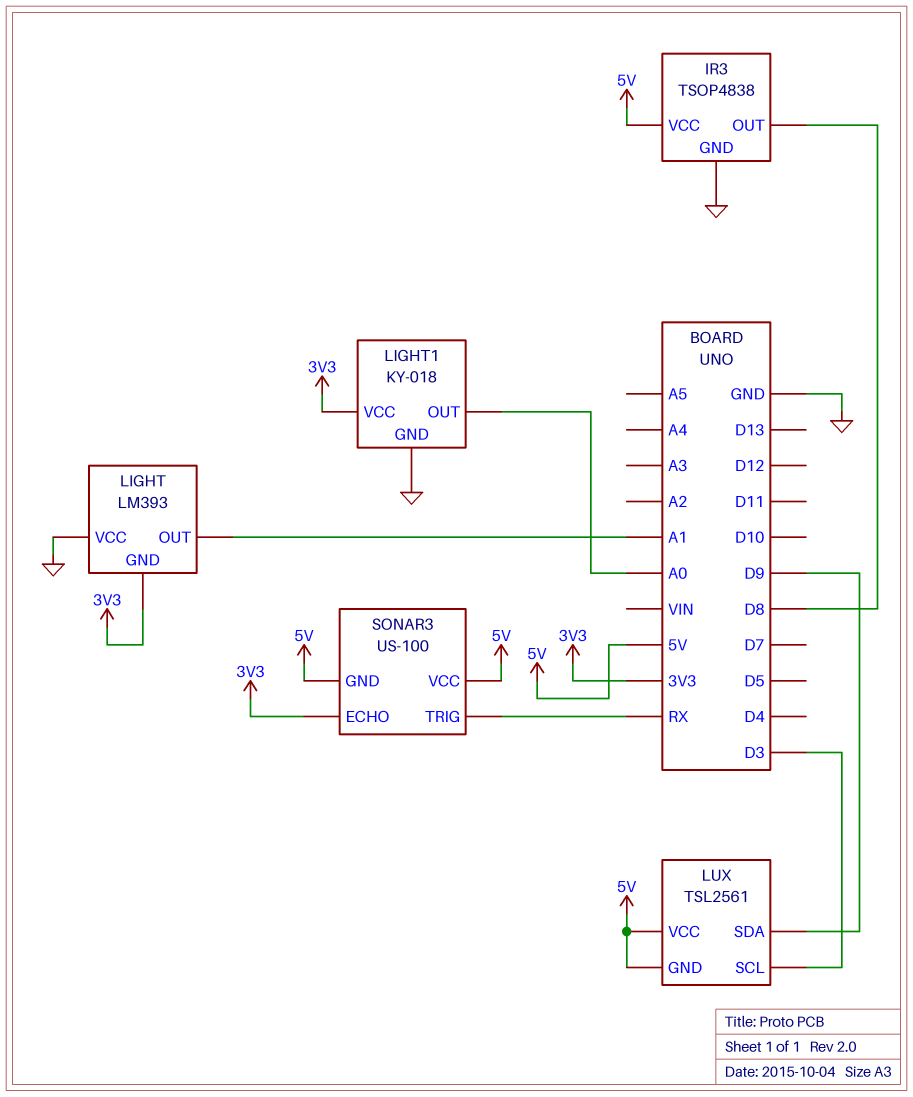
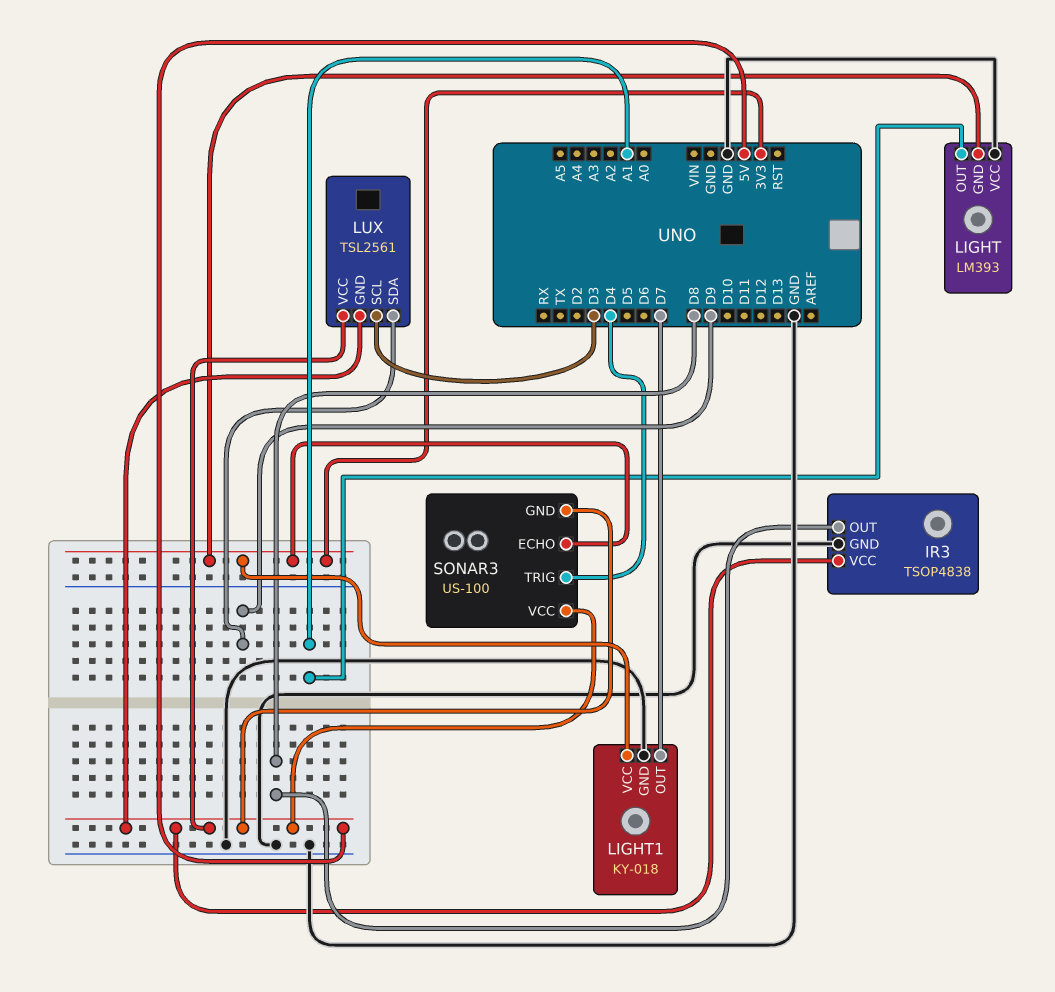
LIGHT1 pin OUT: A0 -> D7
SONAR3 pin TRIG: RX -> D4

